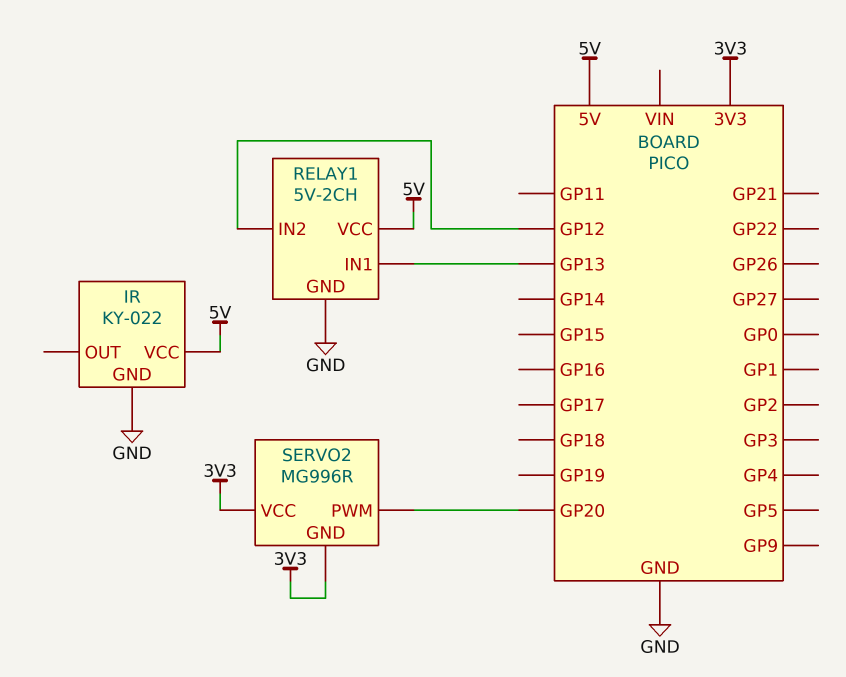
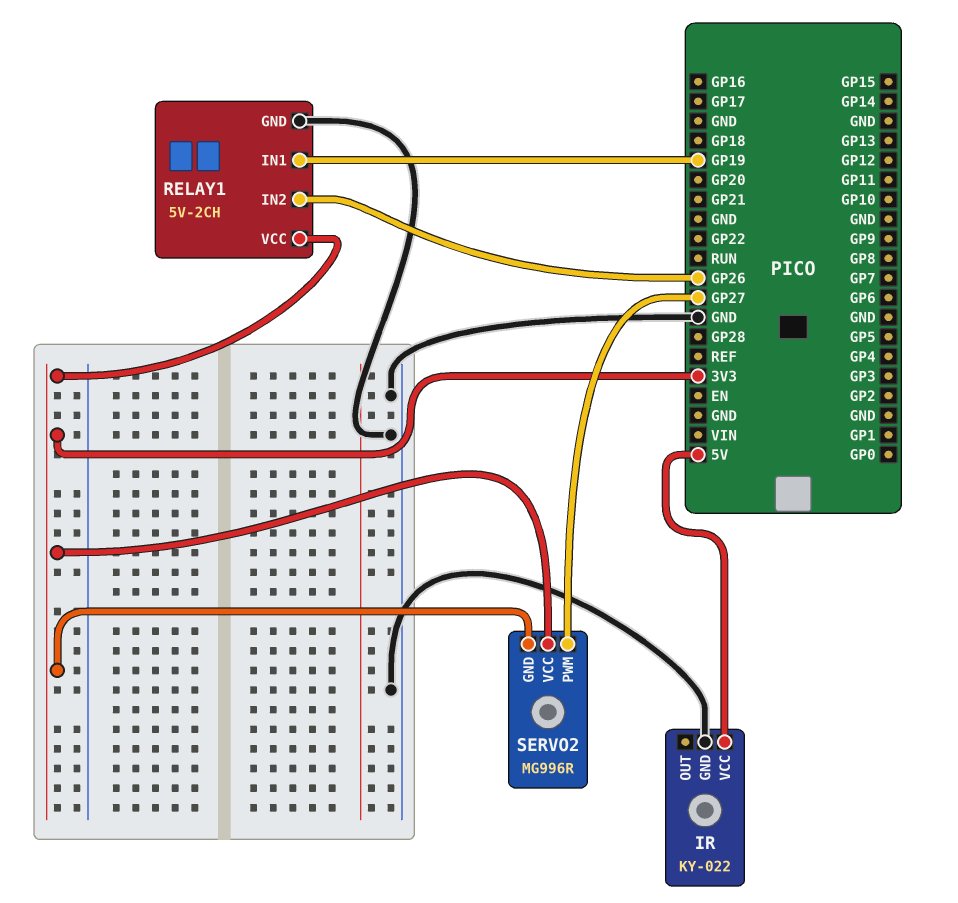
RELAY1 pin IN1: GP13 -> GP19
RELAY1 pin IN2: GP12 -> GP26
RELAY1 pin VCC: 5V -> 3V3
SERVO2 pin PWM: GP20 -> GP27

